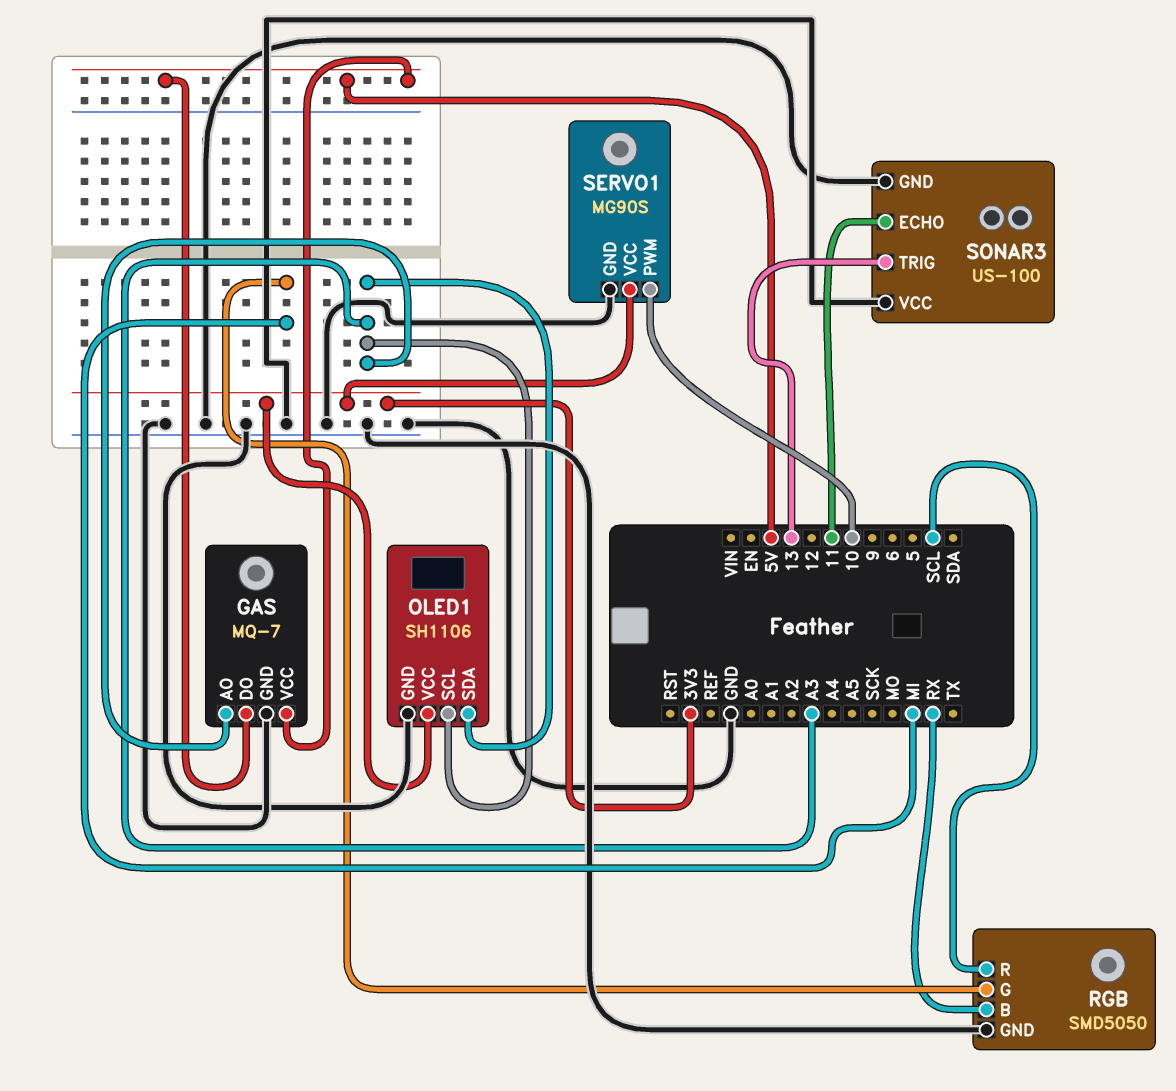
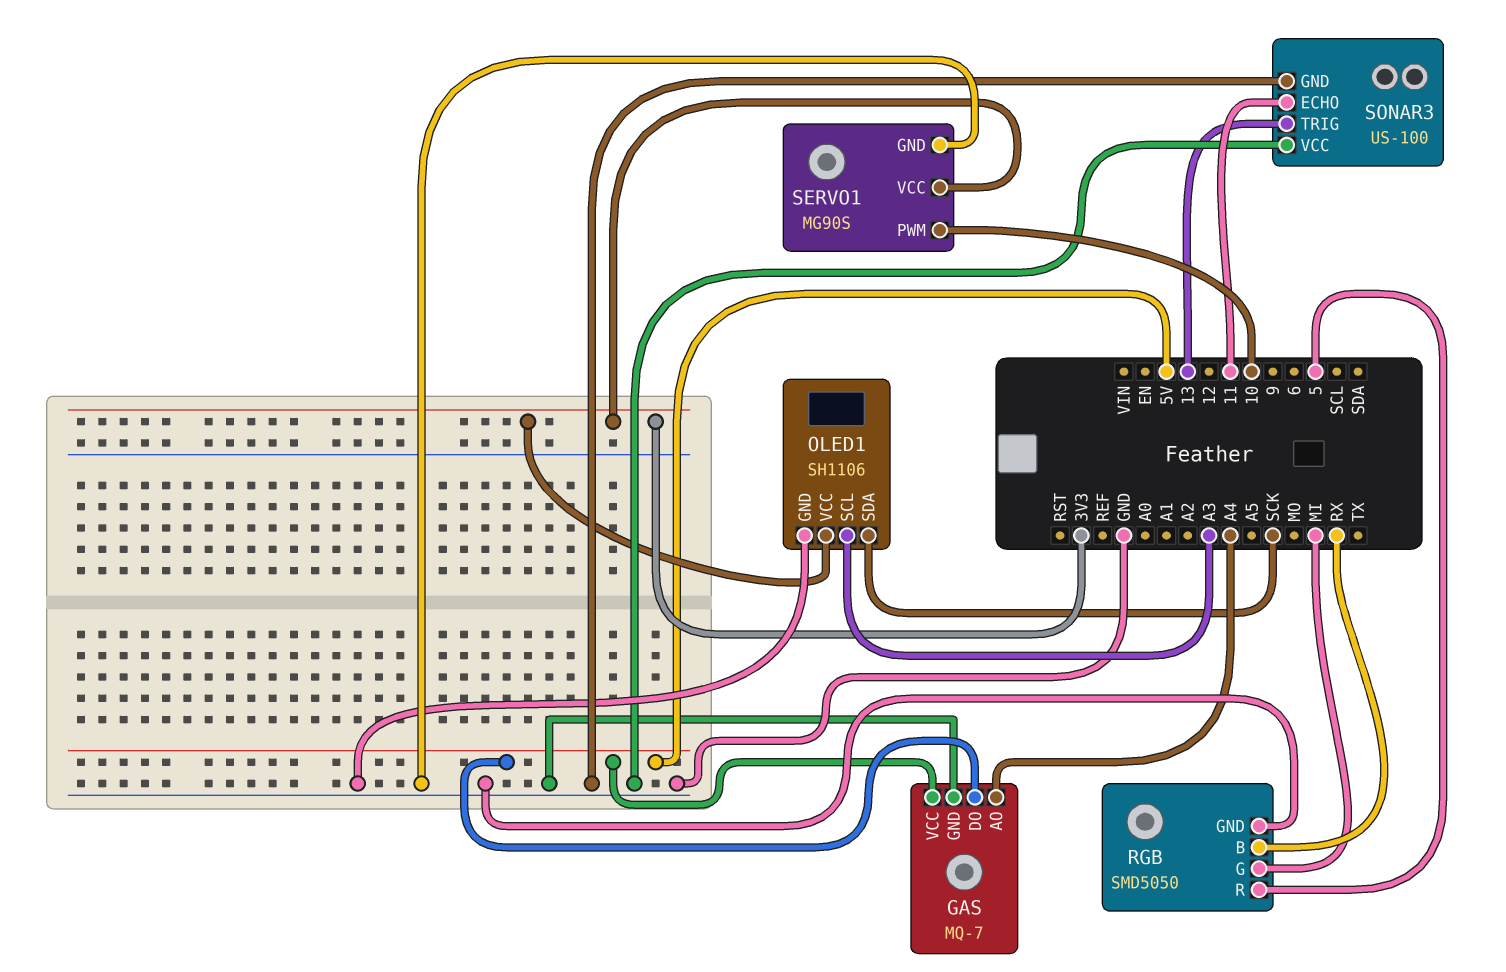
GAS pin AO: A3 -> A4
OLED1 pin SDA: A3 -> SCK
RGB pin R: SCL -> 5

